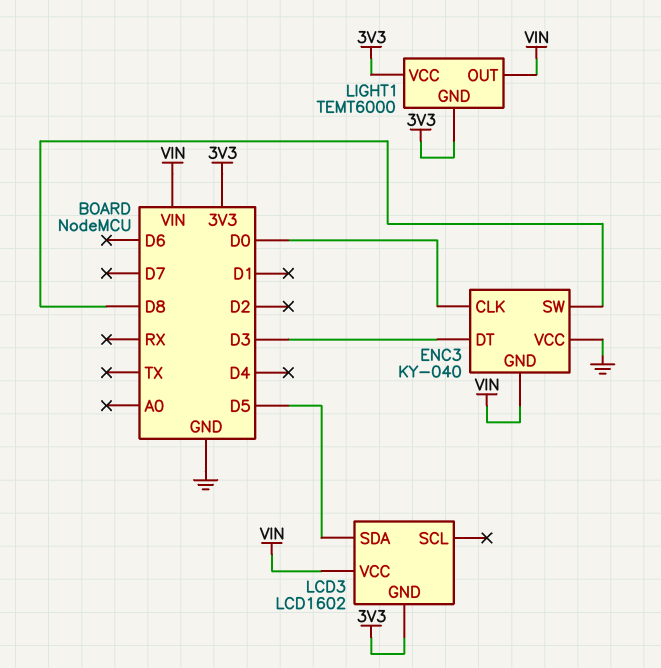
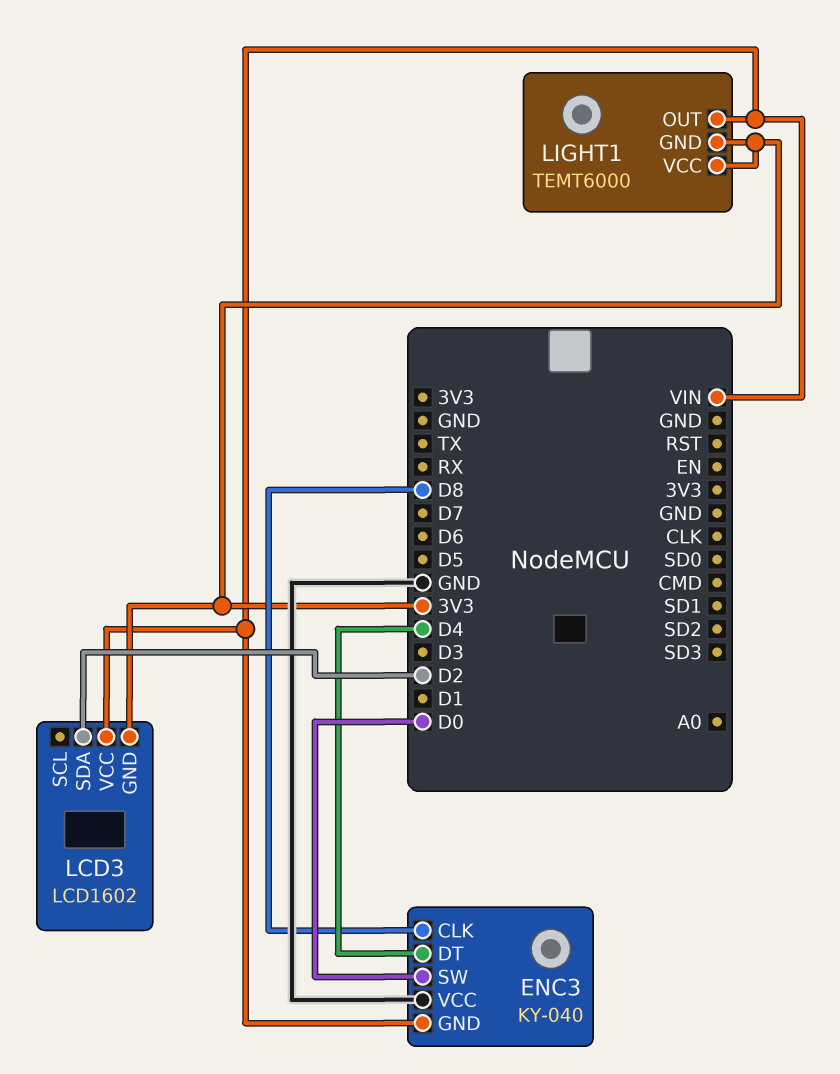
ENC3 pin CLK: D0 -> D8
ENC3 pin DT: D3 -> D4
ENC3 pin SW: D8 -> D0
LCD3 pin SDA: D5 -> D2

